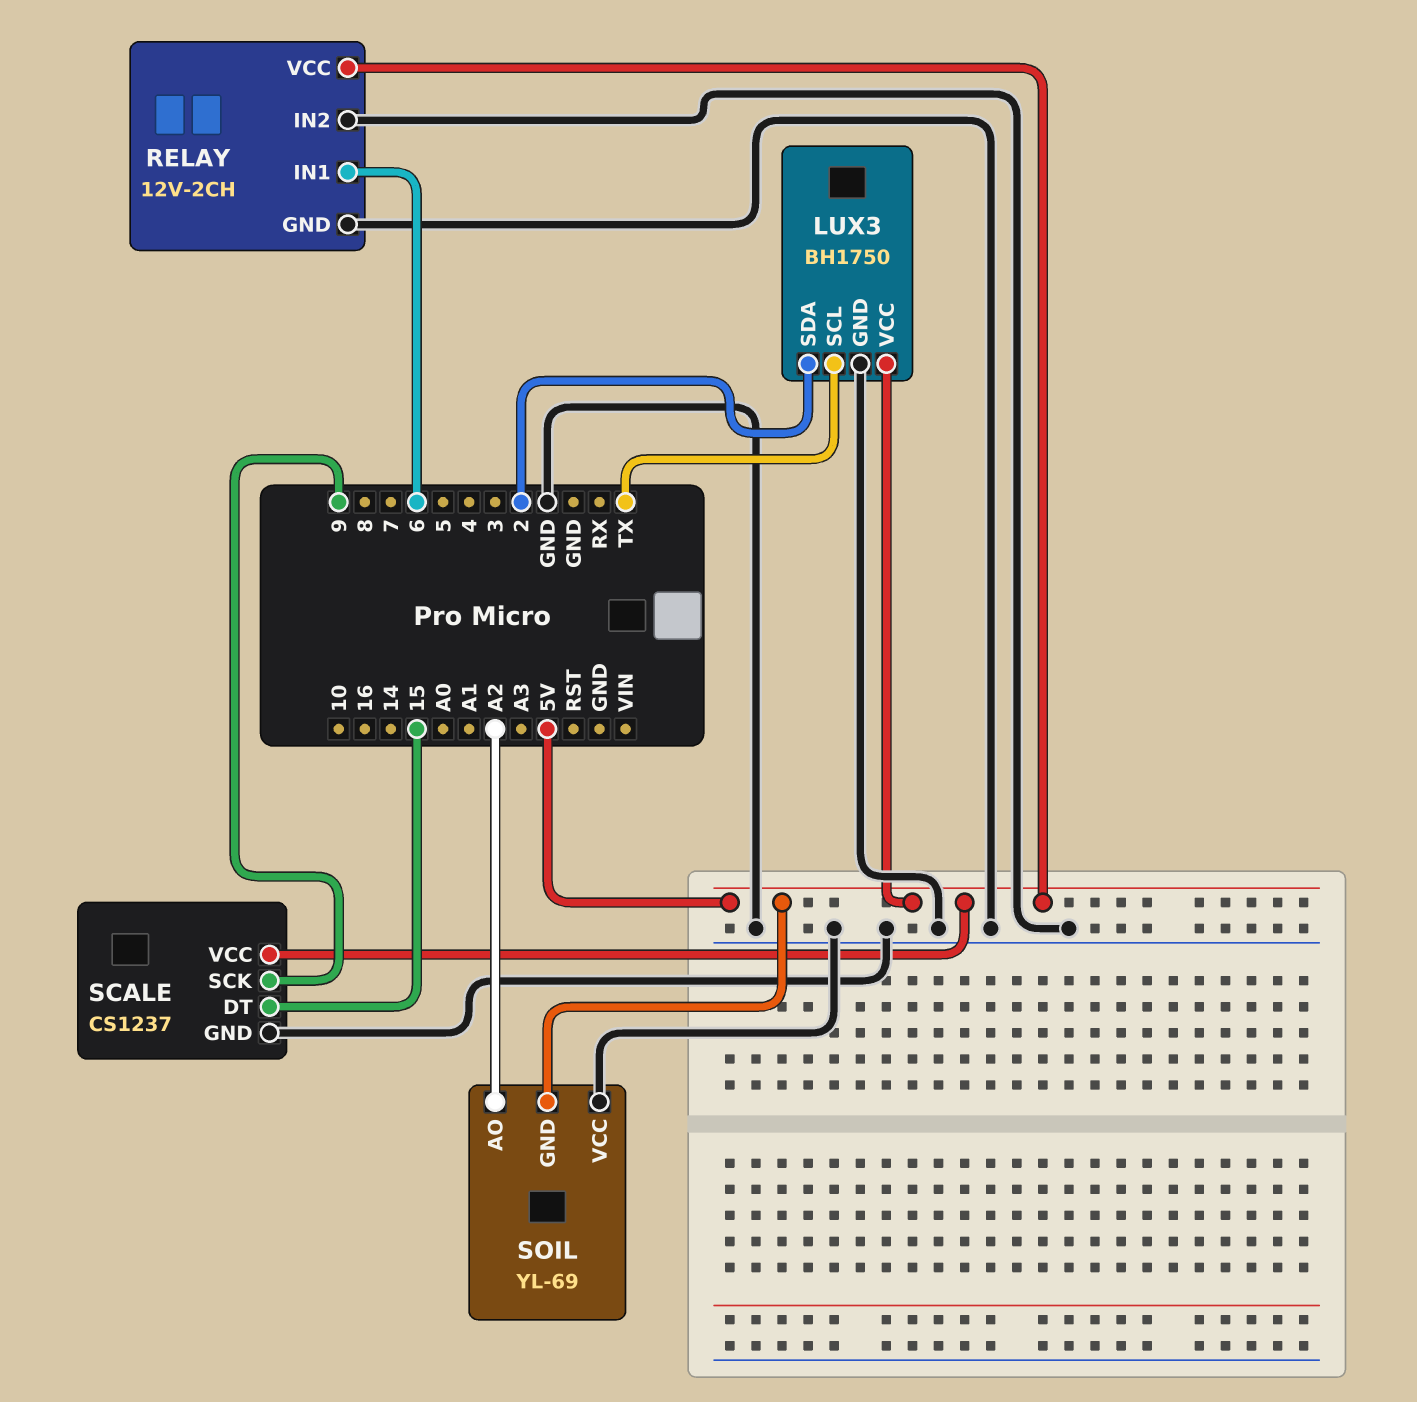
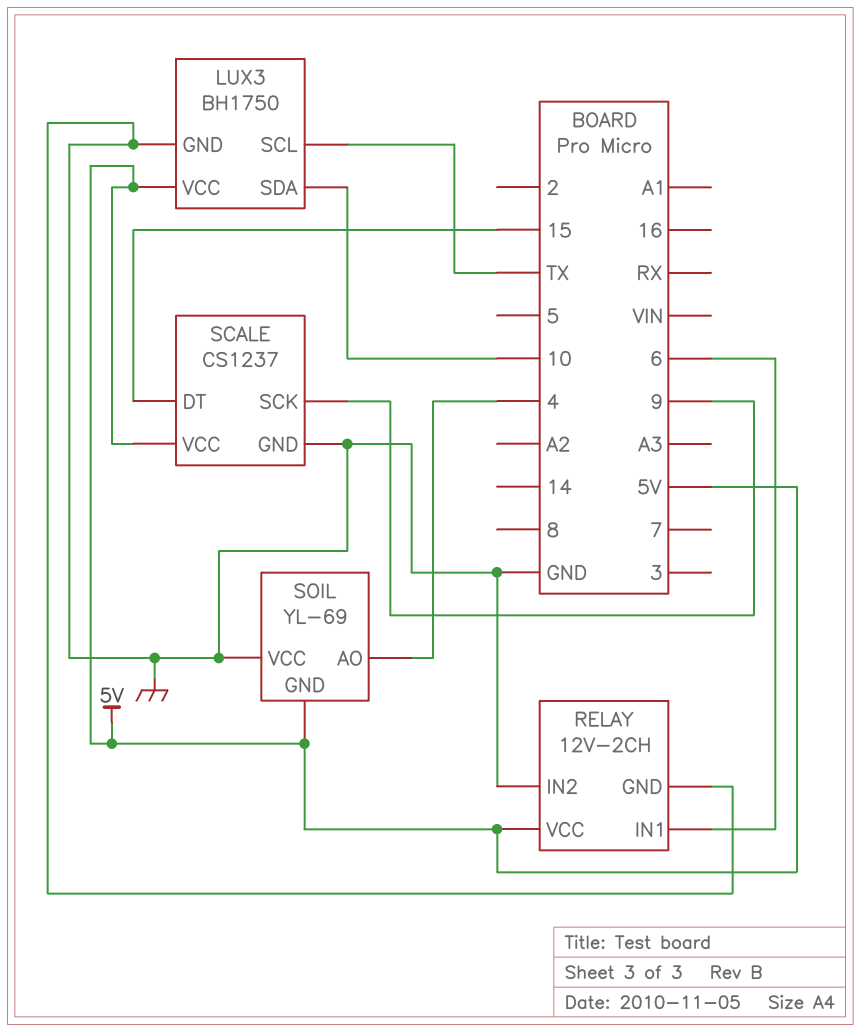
LUX3 pin SDA: 2 -> 10
SOIL pin AO: A2 -> 4

